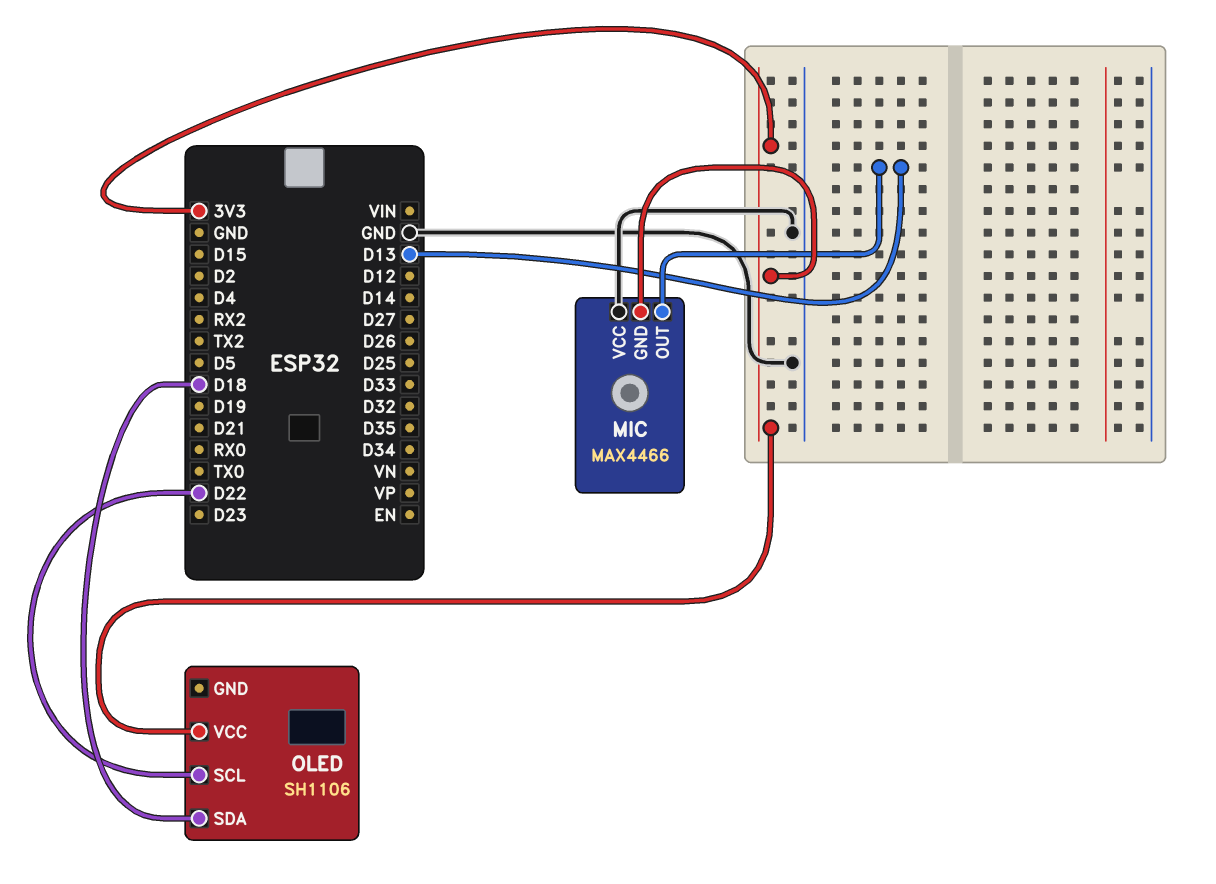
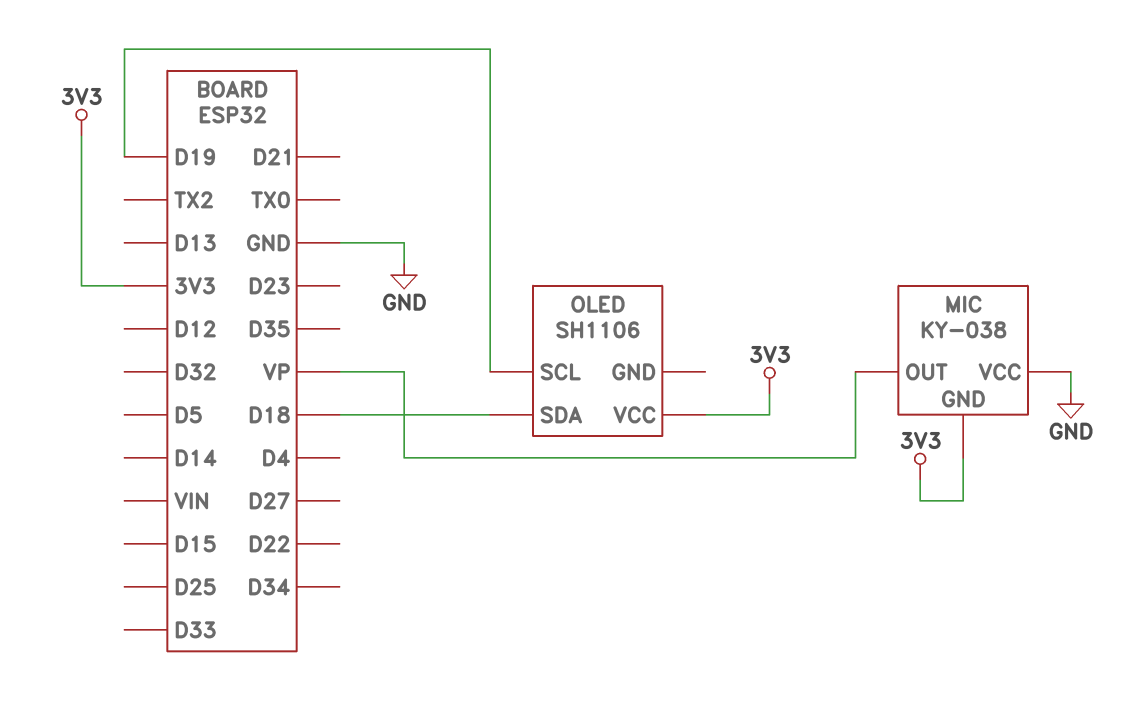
MIC: MAX4466 -> KY-038
MIC pin OUT: D13 -> VP
OLED pin SCL: D22 -> D19

